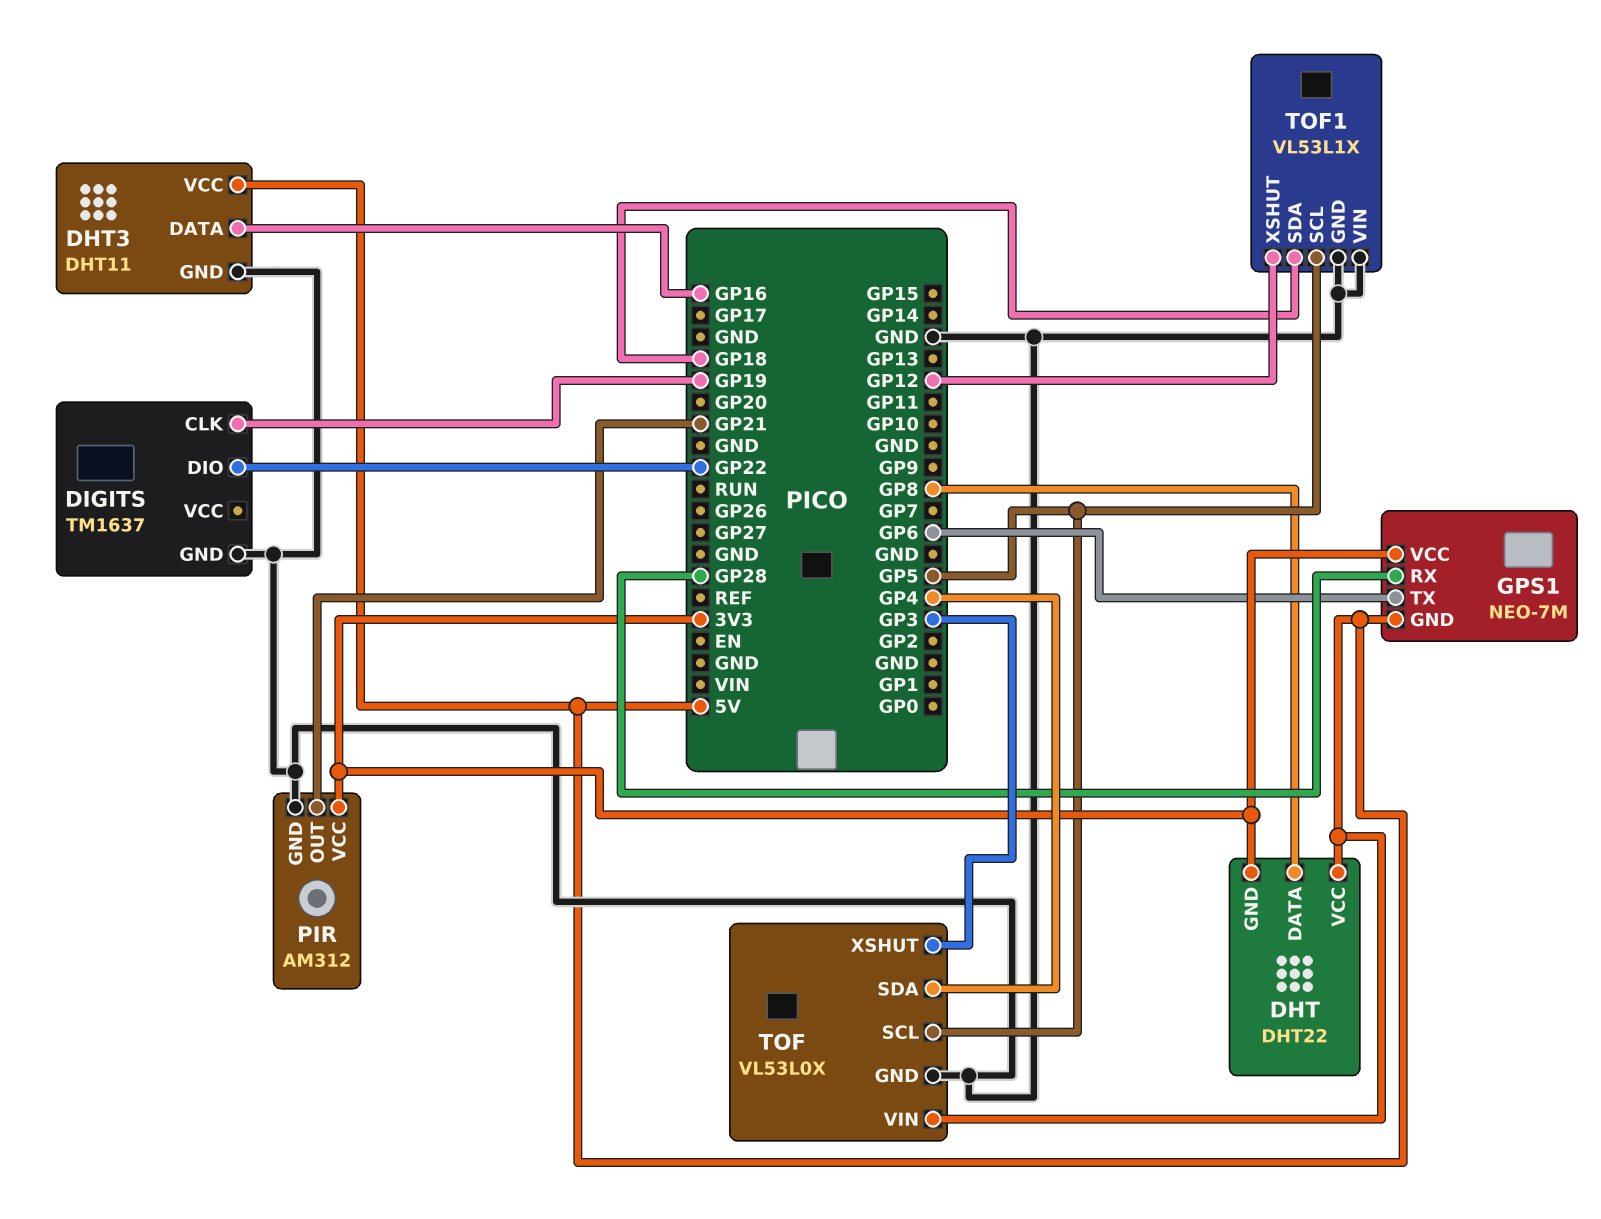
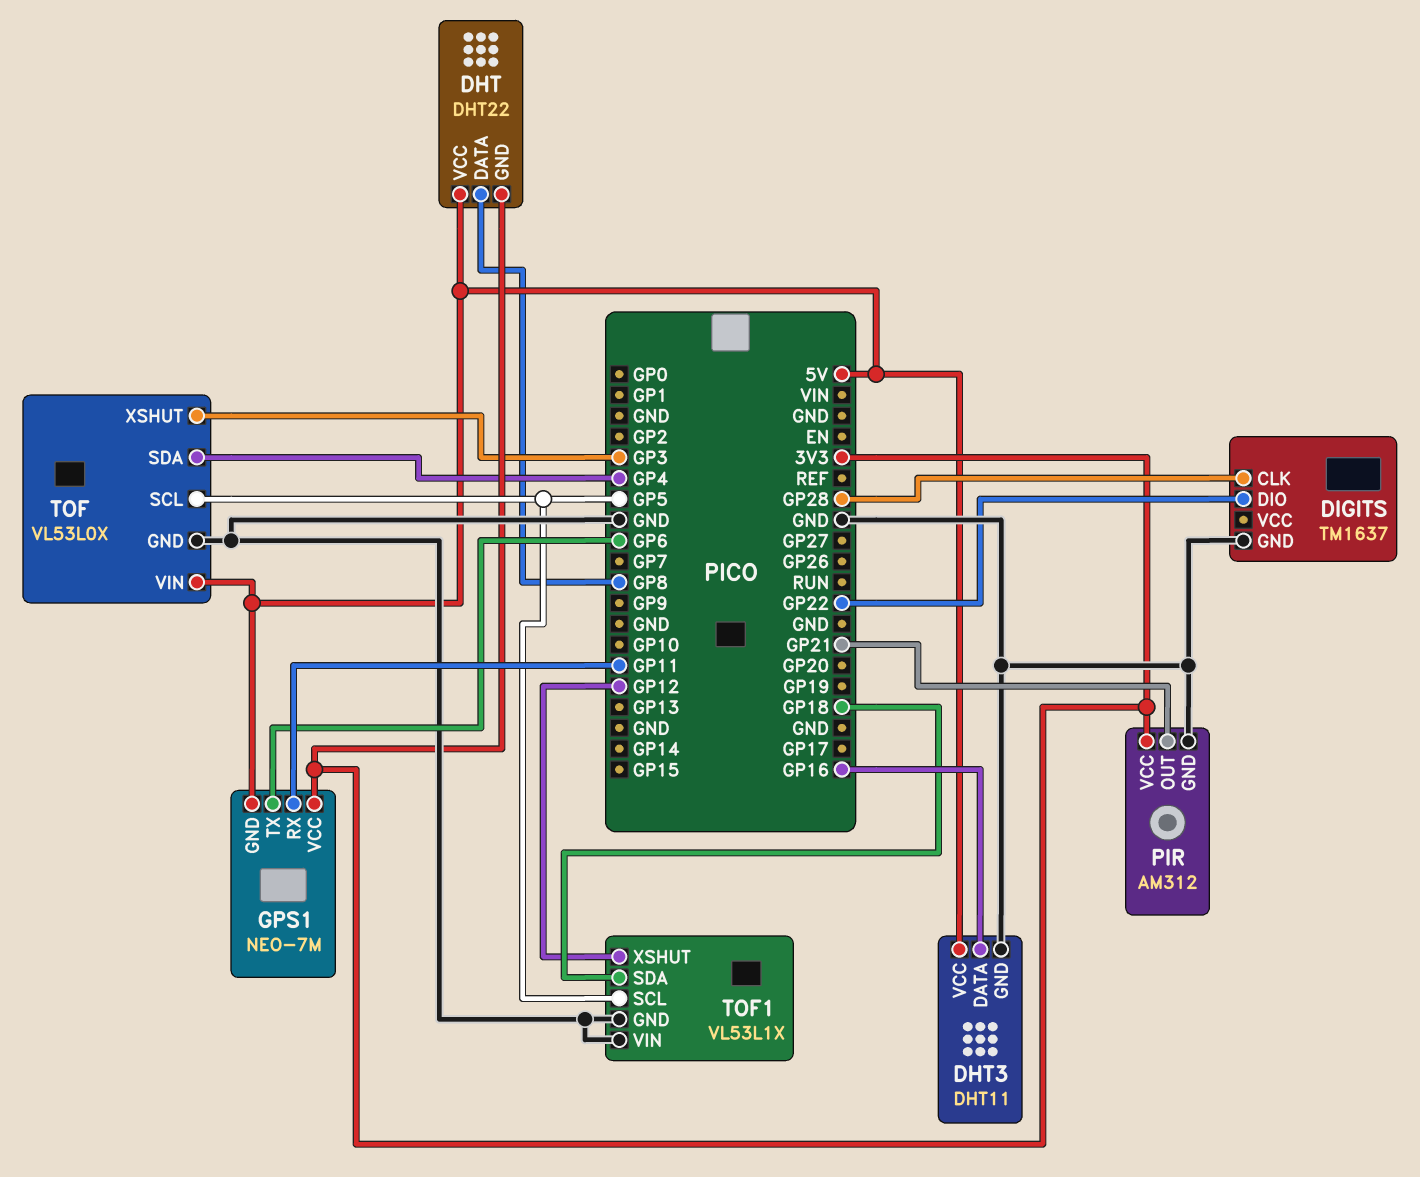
DIGITS pin CLK: GP19 -> GP28
GPS1 pin RX: GP28 -> GP11

